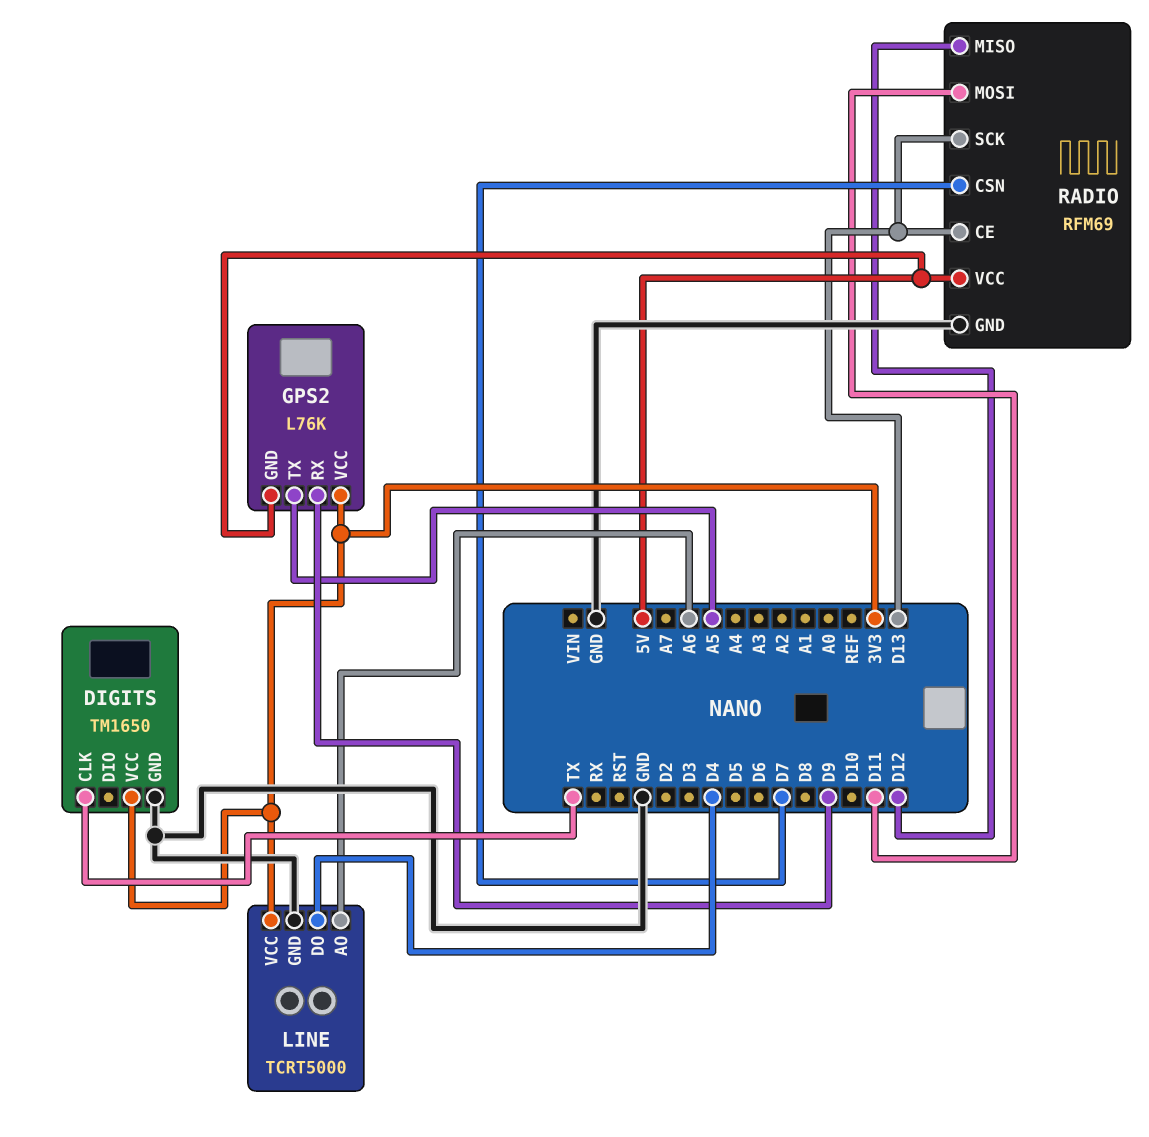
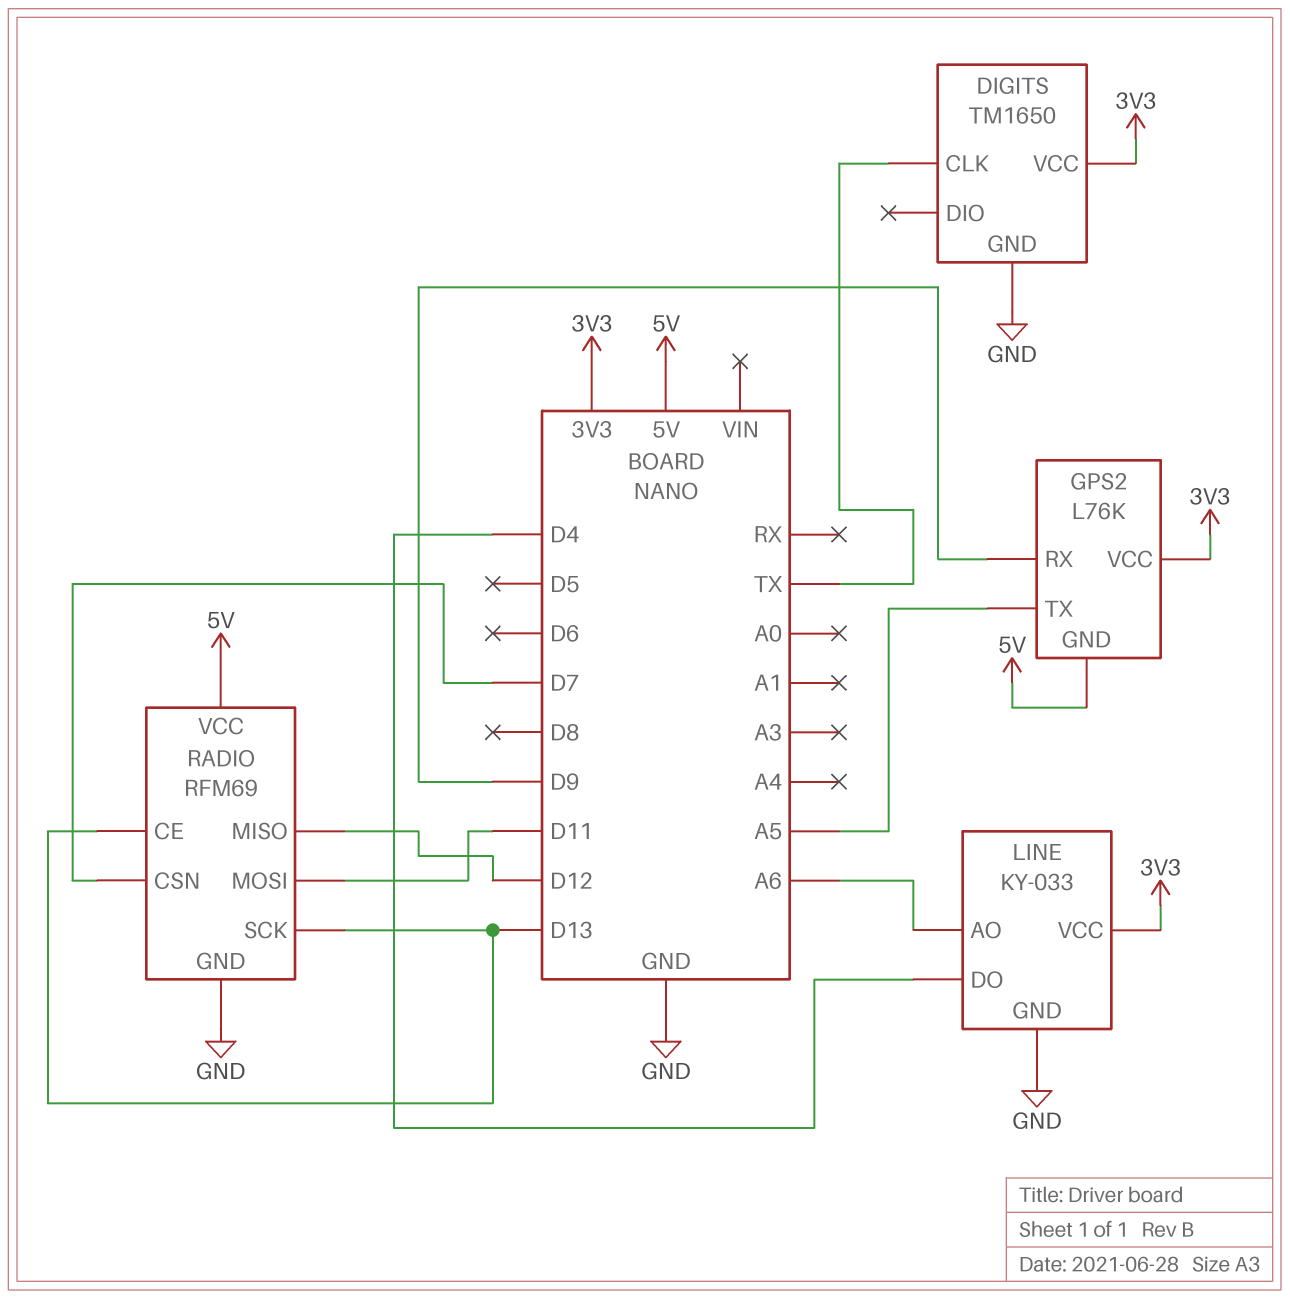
LINE: TCRT5000 -> KY-033

